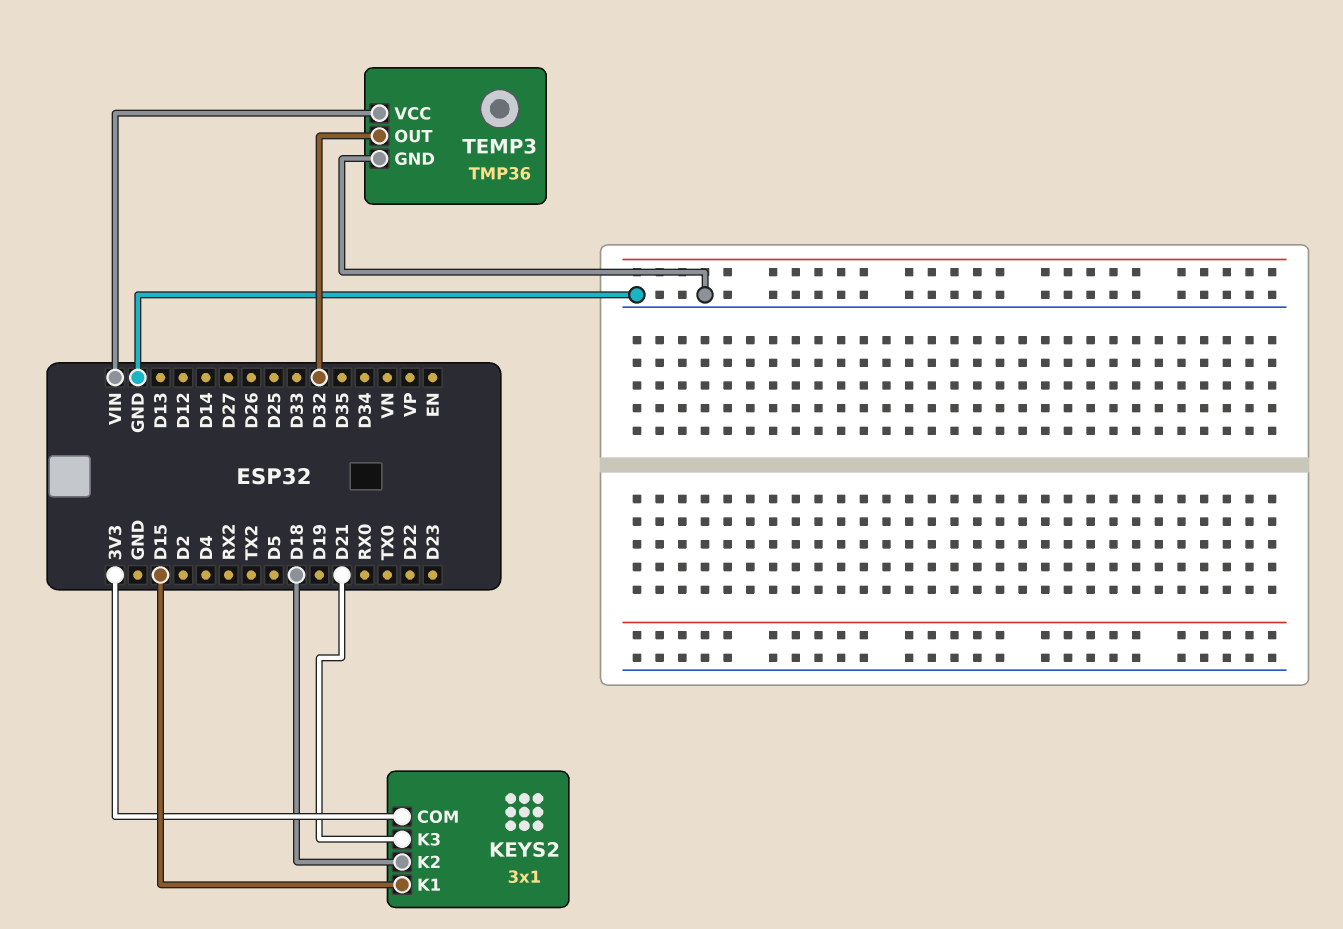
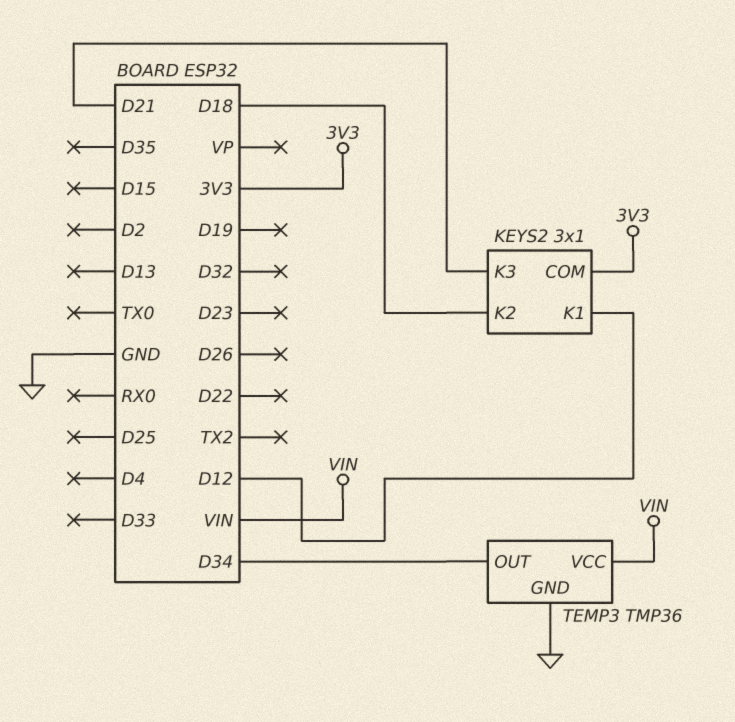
KEYS2 pin K1: D15 -> D12
TEMP3 pin OUT: D32 -> D34

